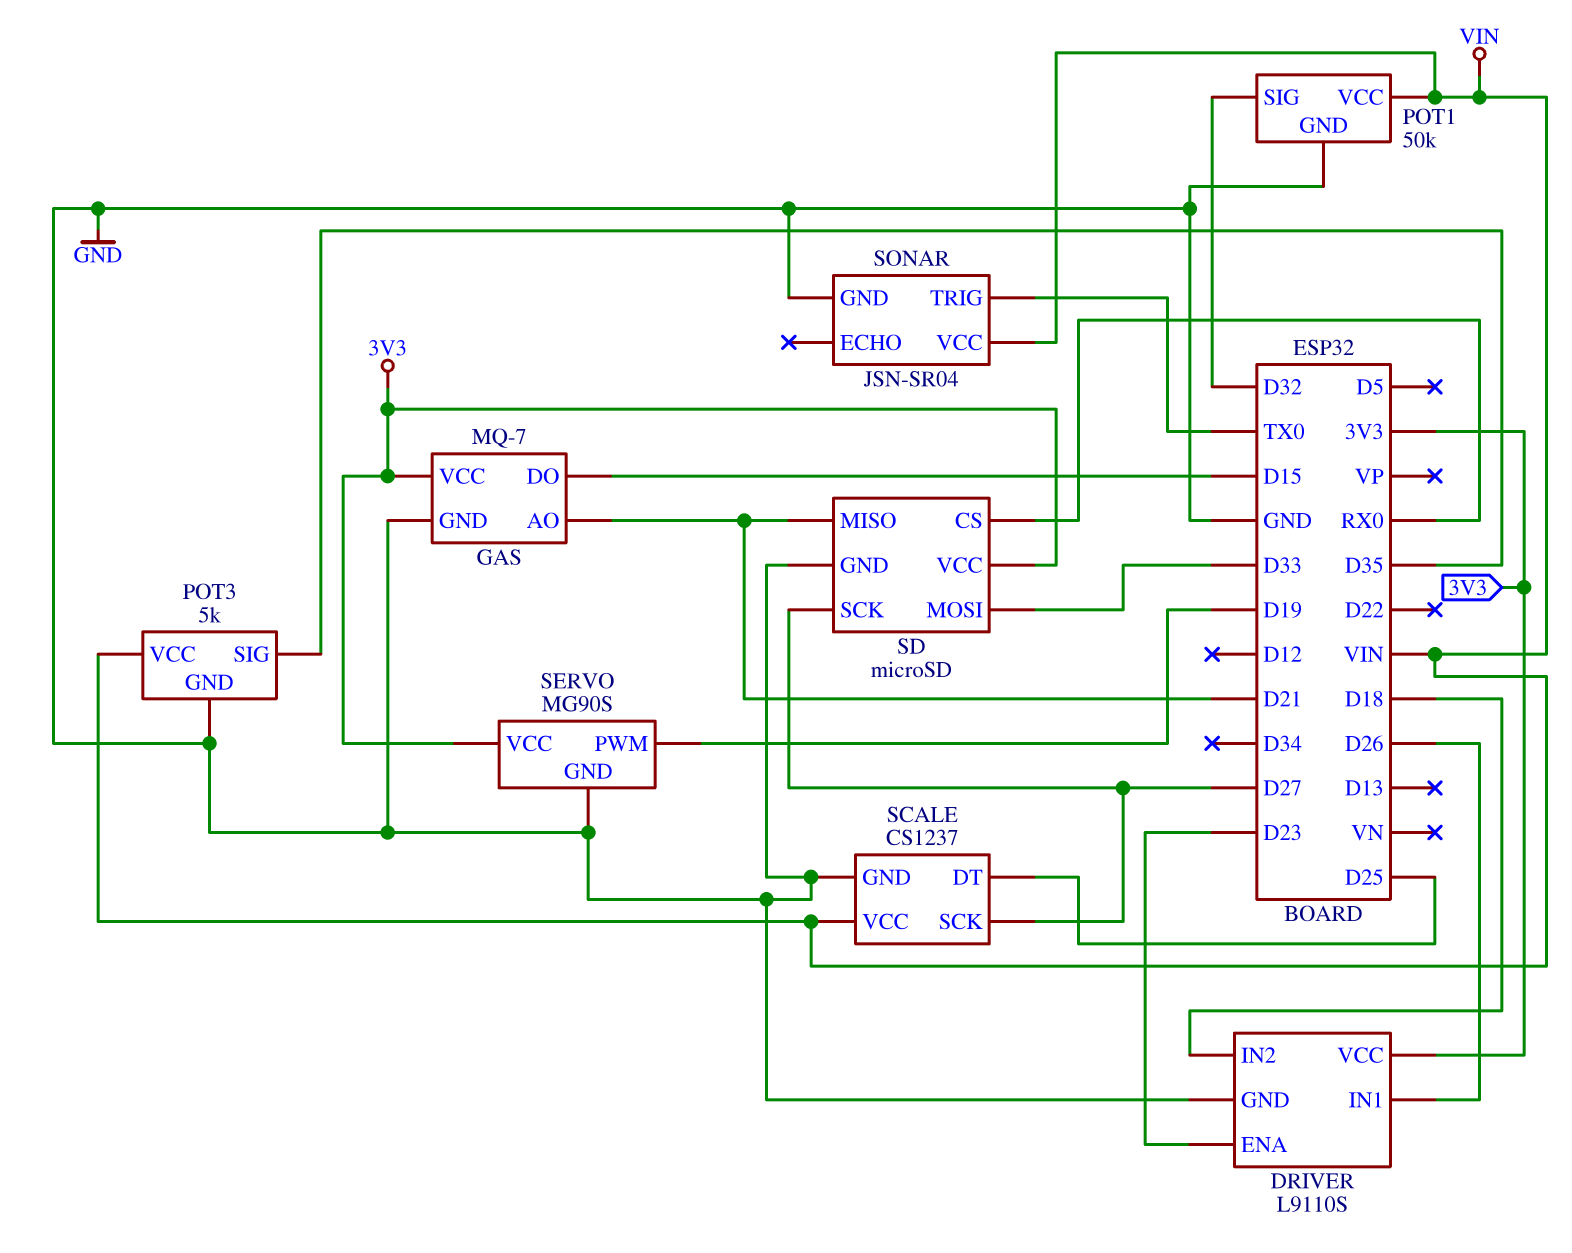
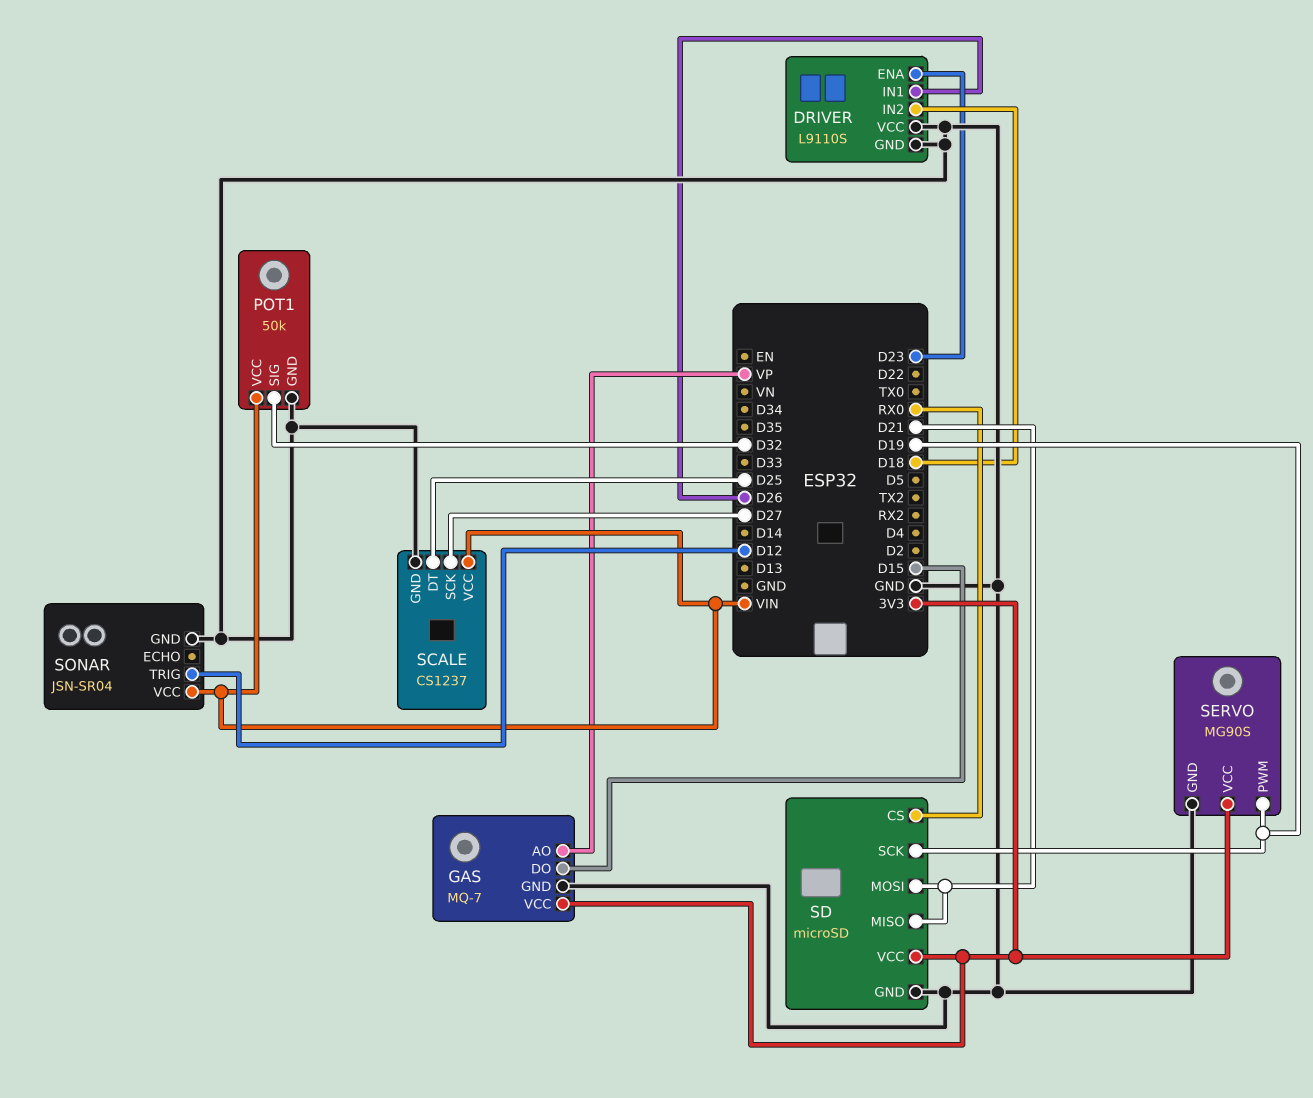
DRIVER pin VCC: 3V3 -> GND
GAS pin AO: D21 -> VP
POT3: 5k -> none
POT3 pin GND: GND -> none
POT3 pin SIG: D35 -> none
POT3 pin VCC: VIN -> none
SD pin MOSI: D33 -> D21
SD pin SCK: D27 -> D19
SONAR pin TRIG: TX0 -> D12

